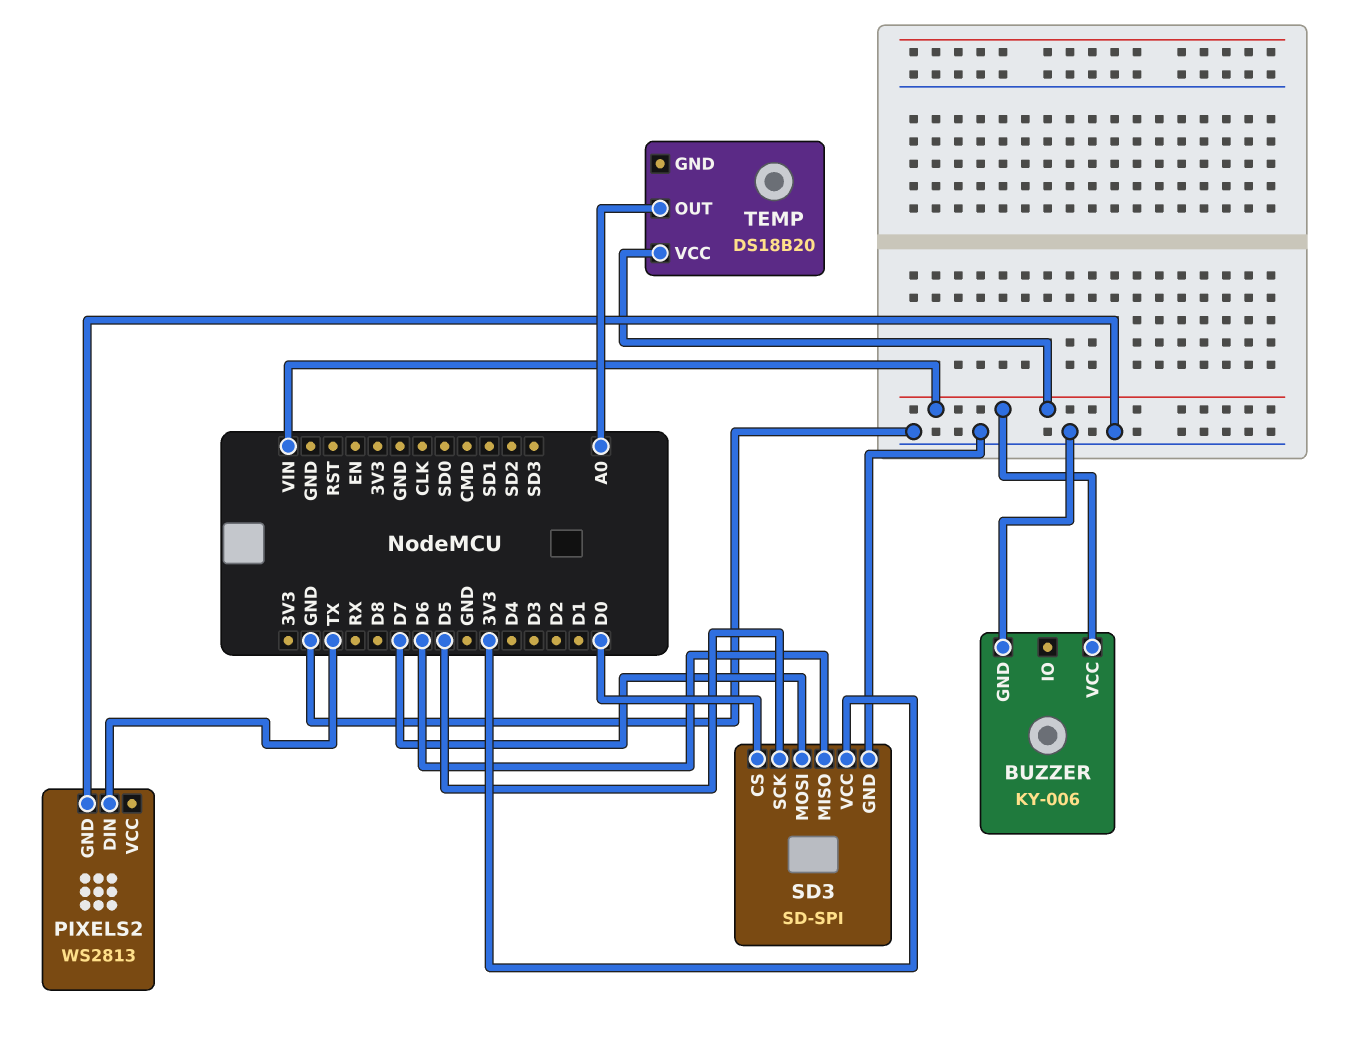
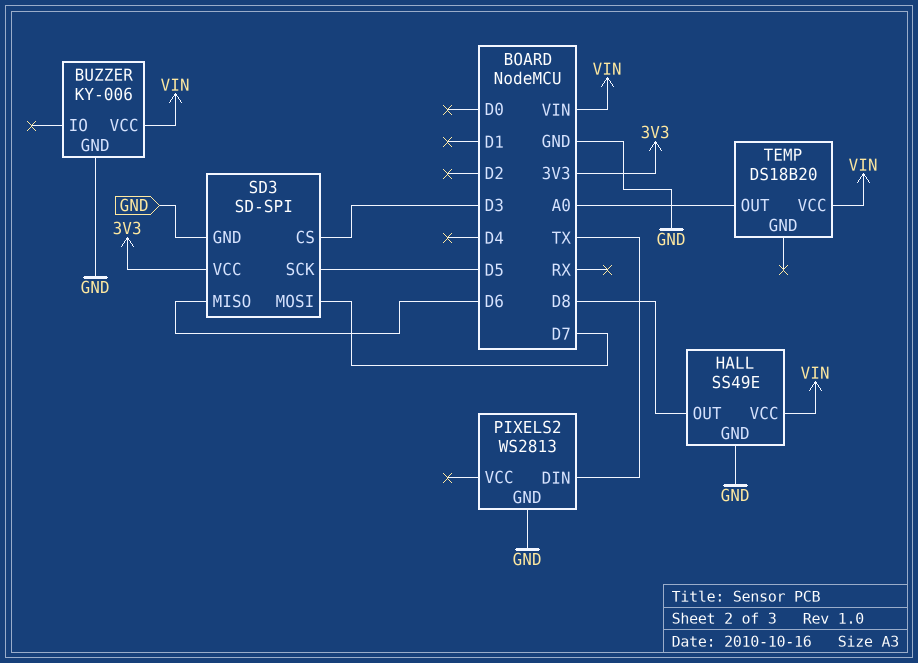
HALL: none -> SS49E
HALL pin GND: none -> GND
HALL pin OUT: none -> D8
HALL pin VCC: none -> VIN
SD3 pin CS: D0 -> D3

